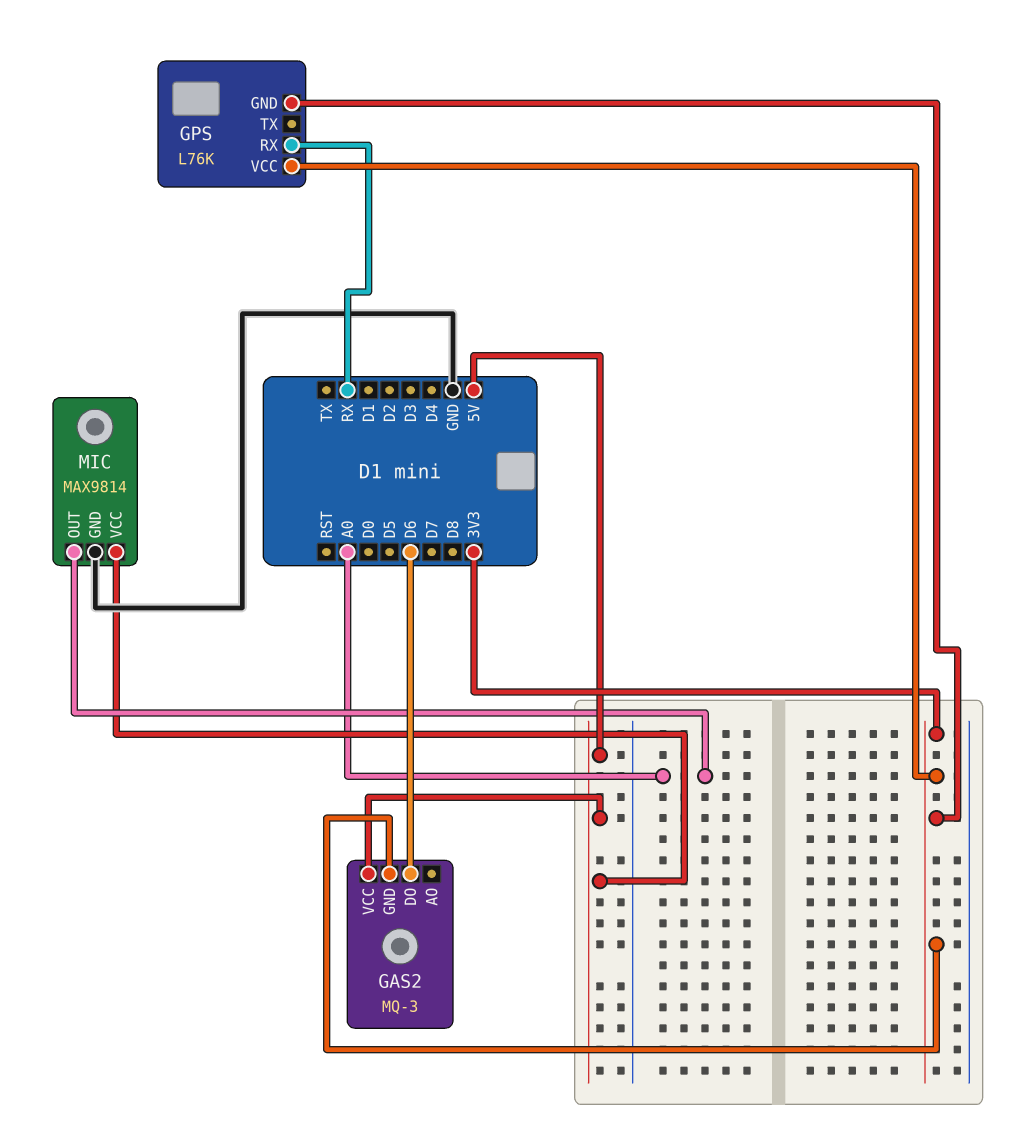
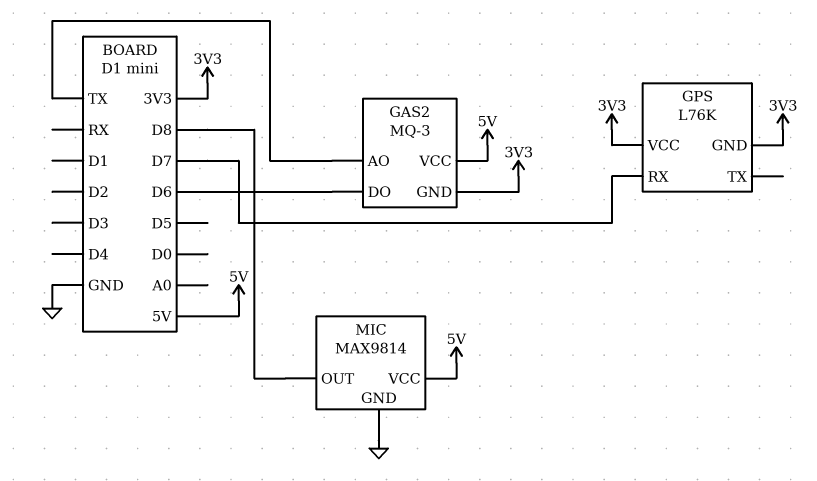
GAS2 pin AO: none -> TX
GPS pin RX: RX -> D7
MIC pin OUT: A0 -> D8

